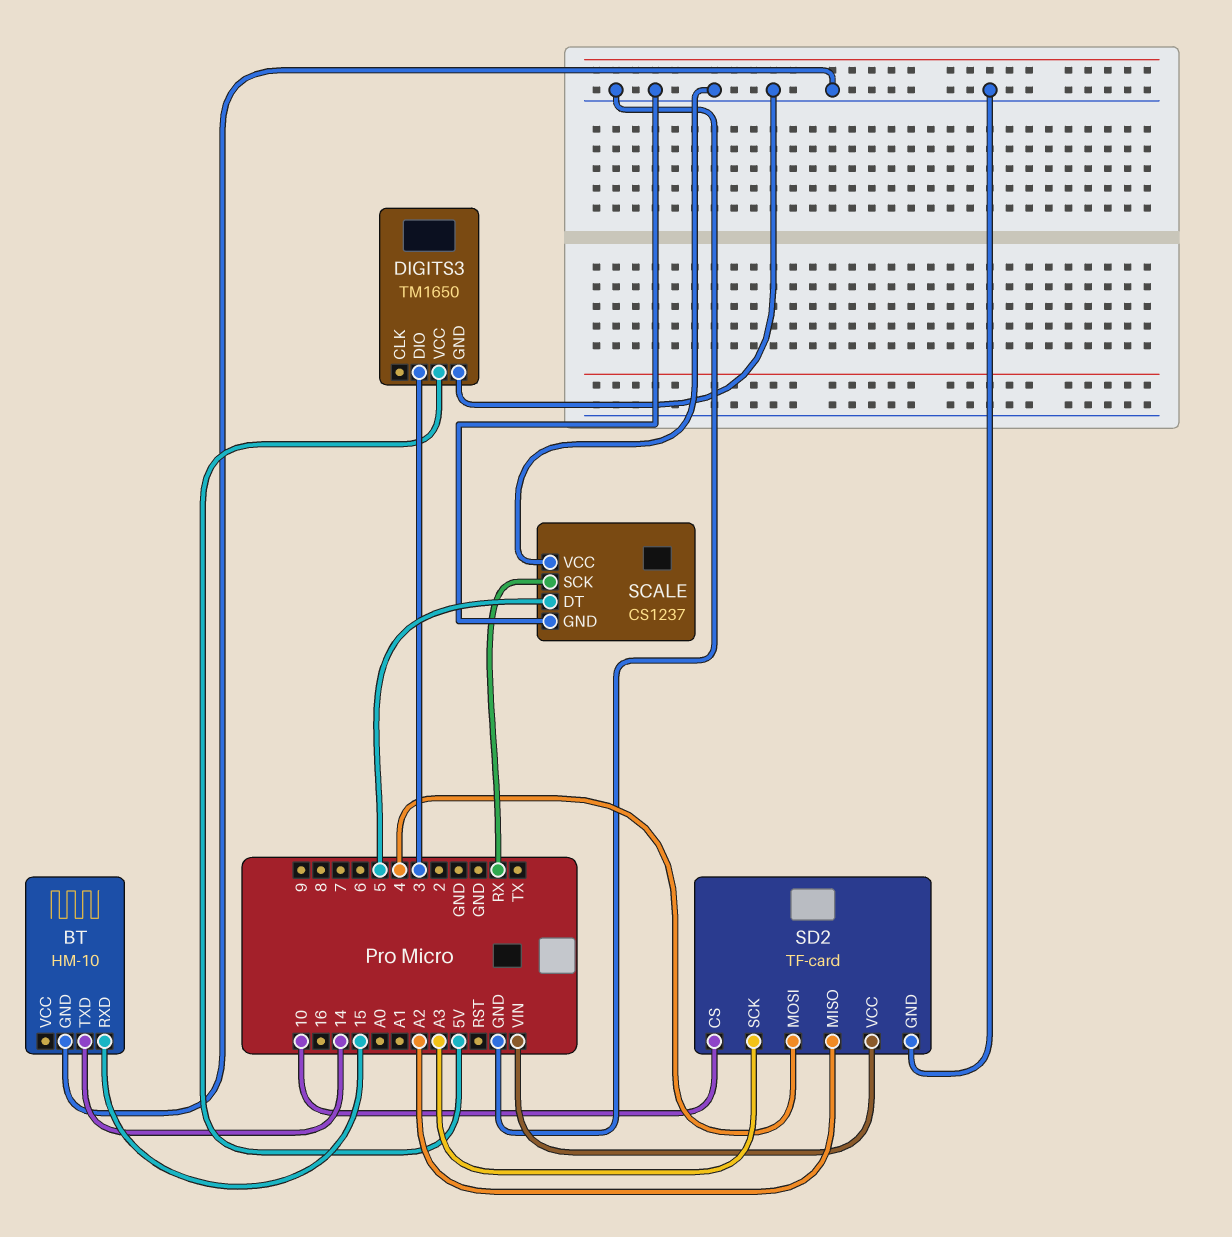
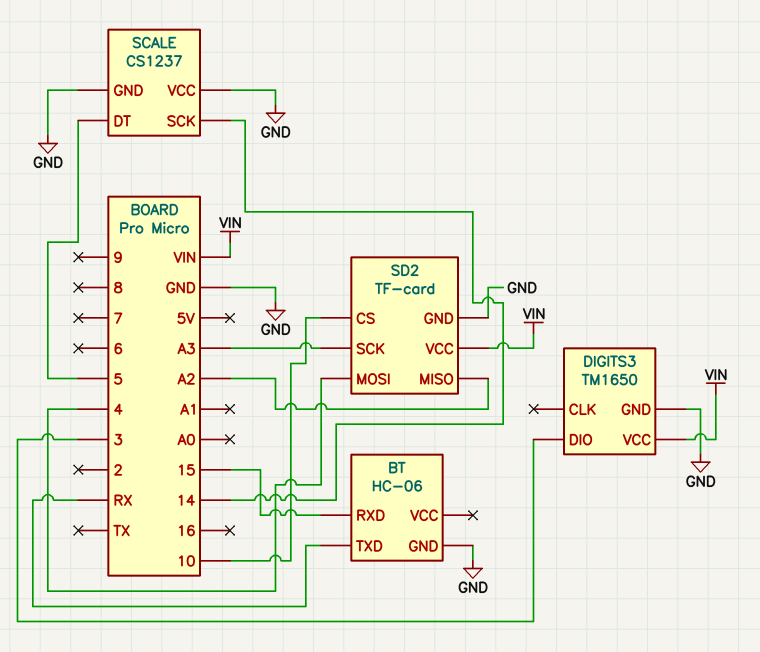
BT: HM-10 -> HC-06
BT pin TXD: 14 -> RX
DIGITS3 pin VCC: 5V -> VIN
SCALE pin SCK: RX -> 14

